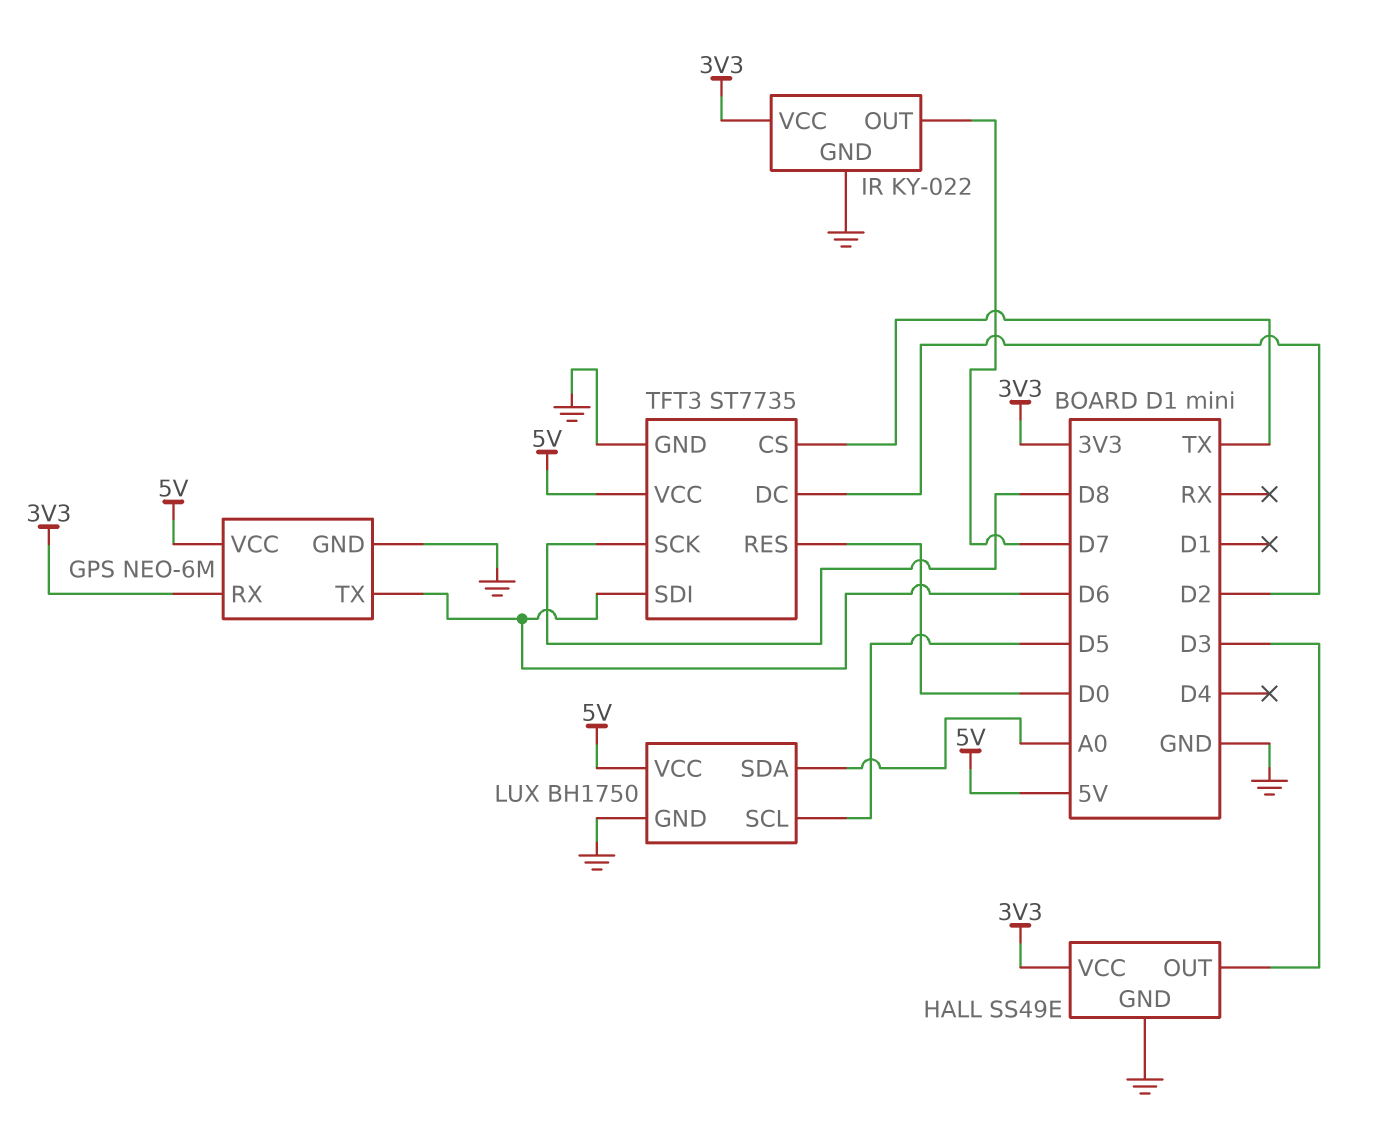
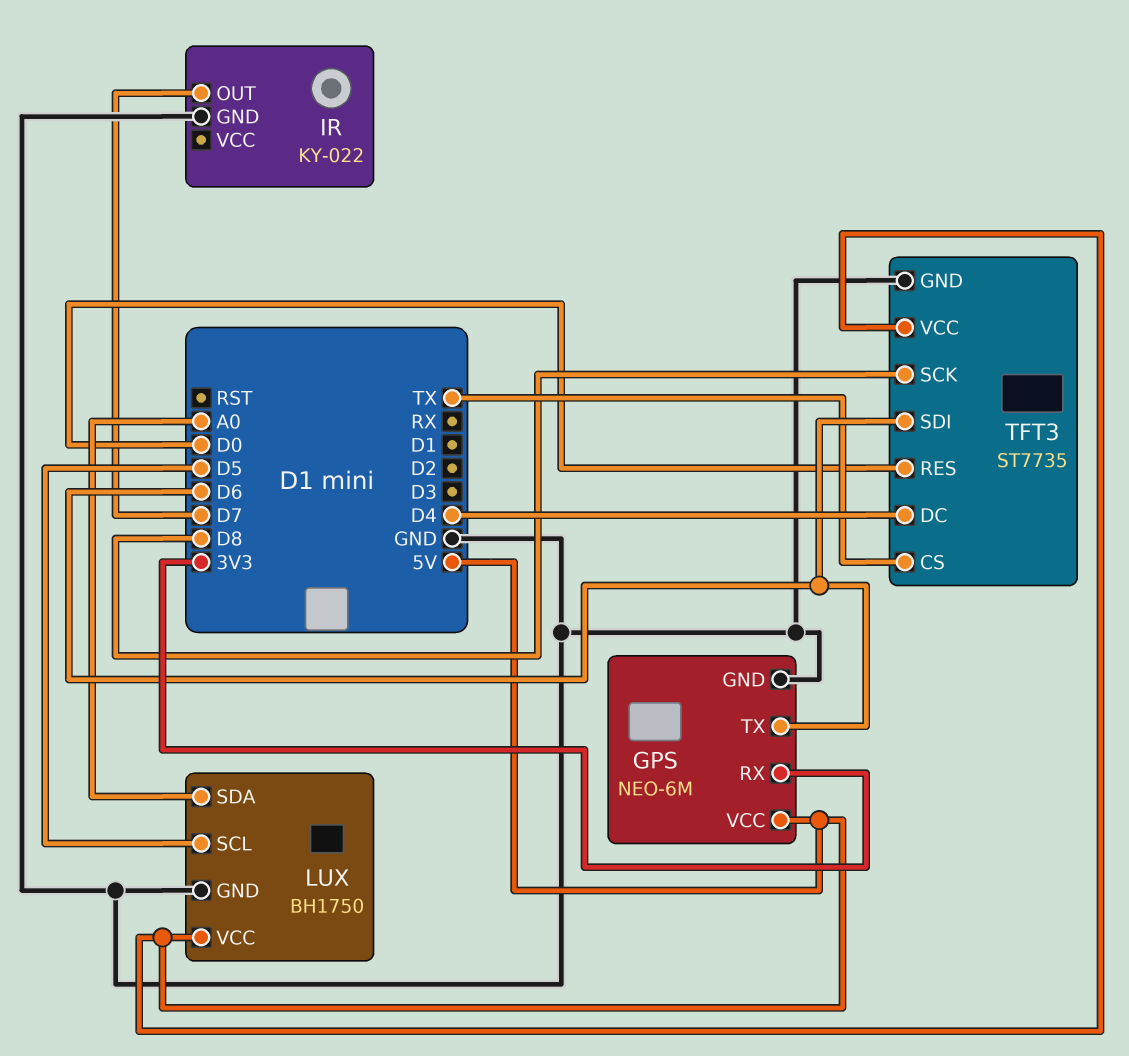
HALL: SS49E -> none
HALL pin GND: GND -> none
HALL pin OUT: D3 -> none
HALL pin VCC: 3V3 -> none
IR pin VCC: 3V3 -> none
TFT3 pin DC: D2 -> D4

